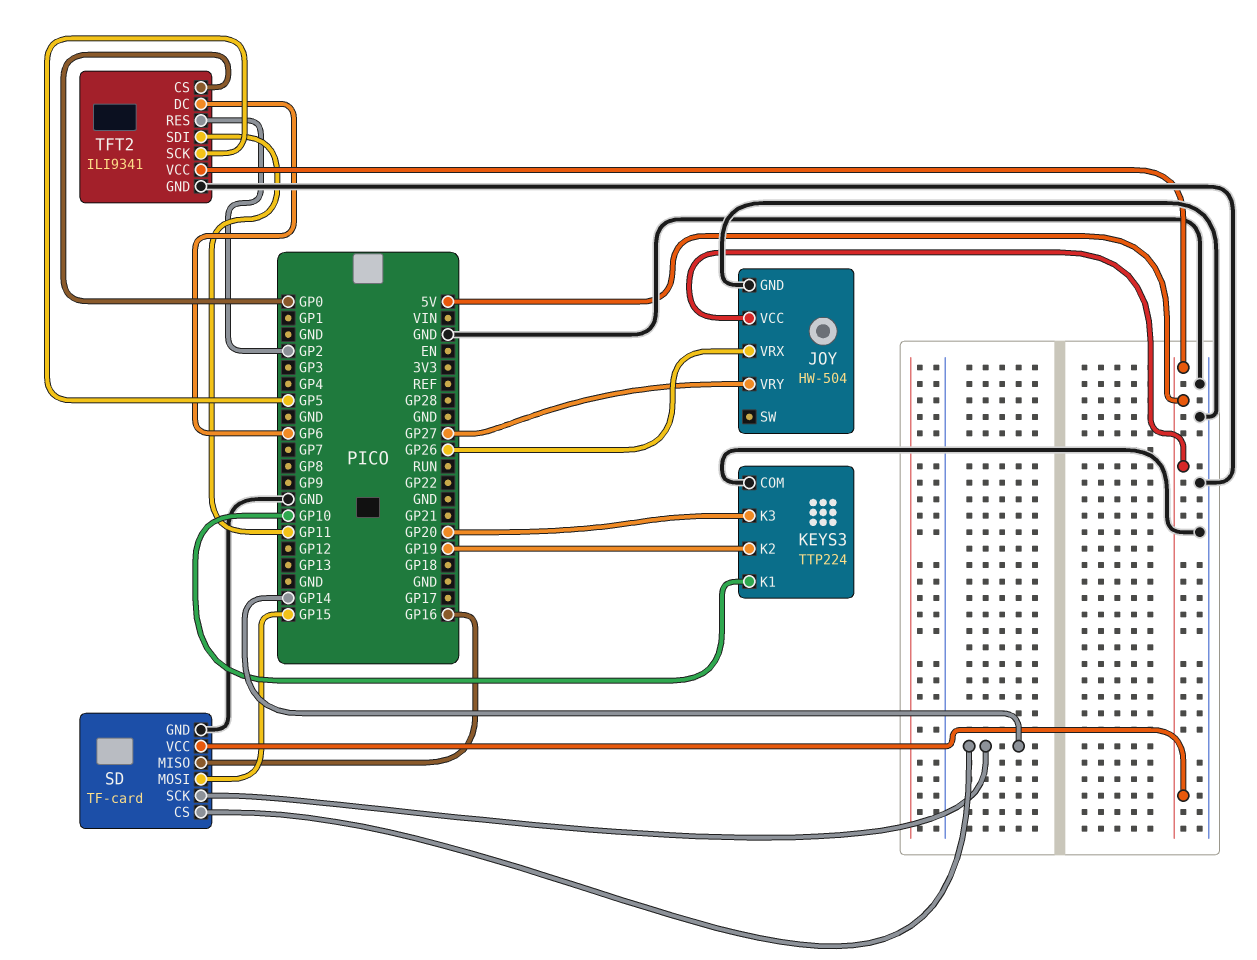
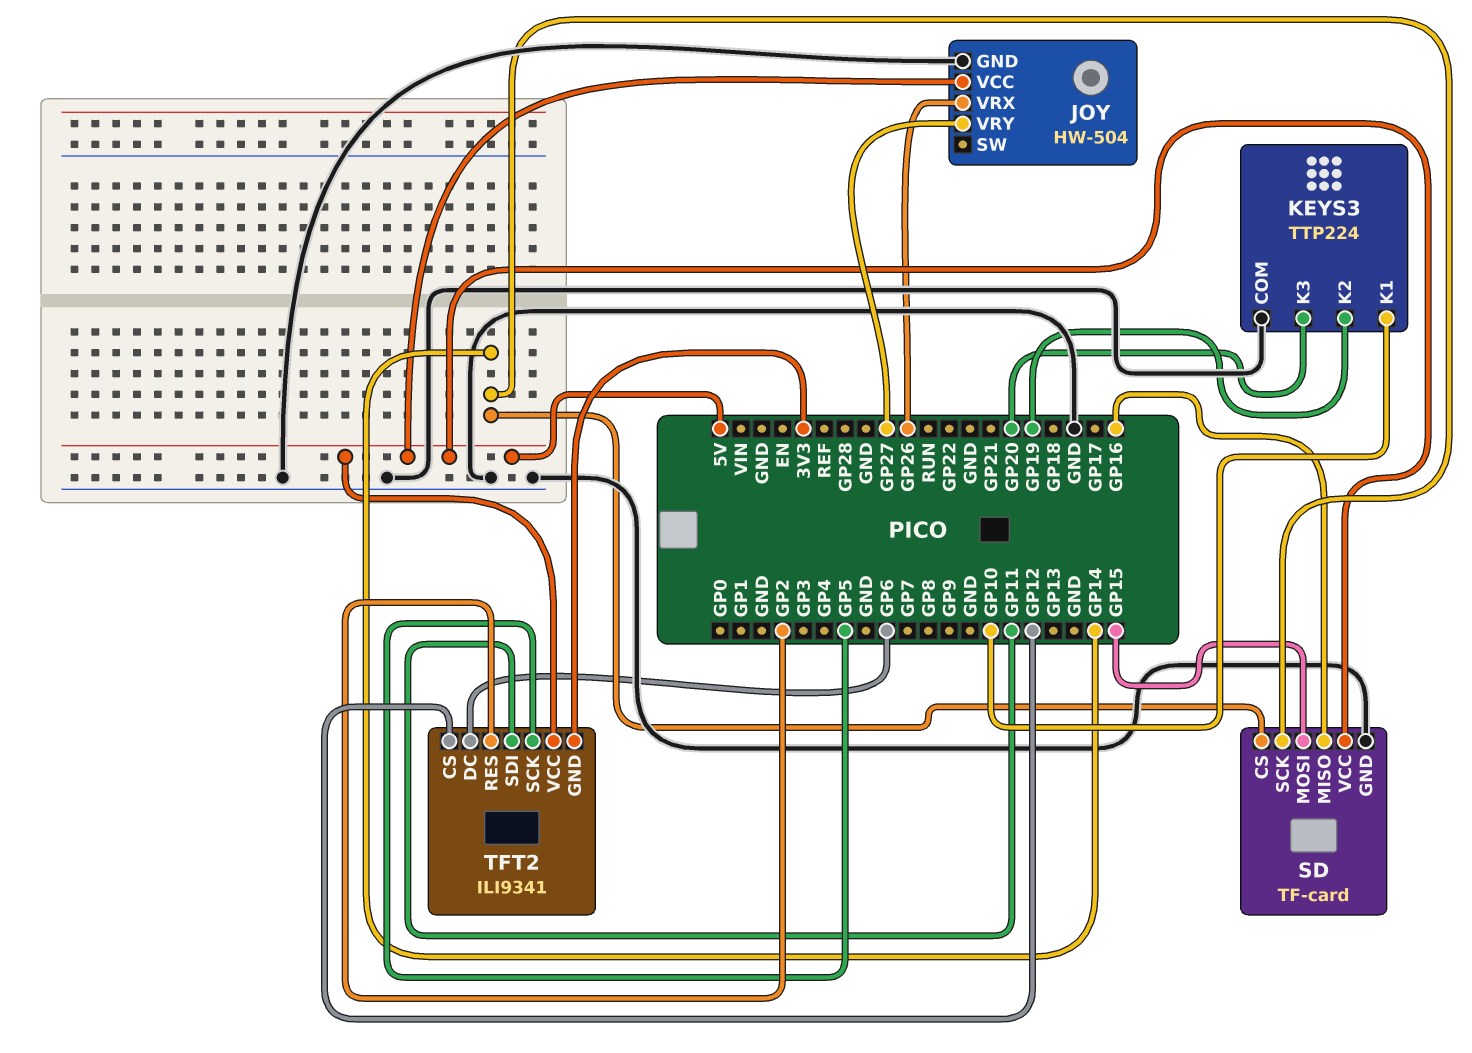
TFT2 pin CS: GP0 -> GP12
TFT2 pin GND: GND -> 3V3

